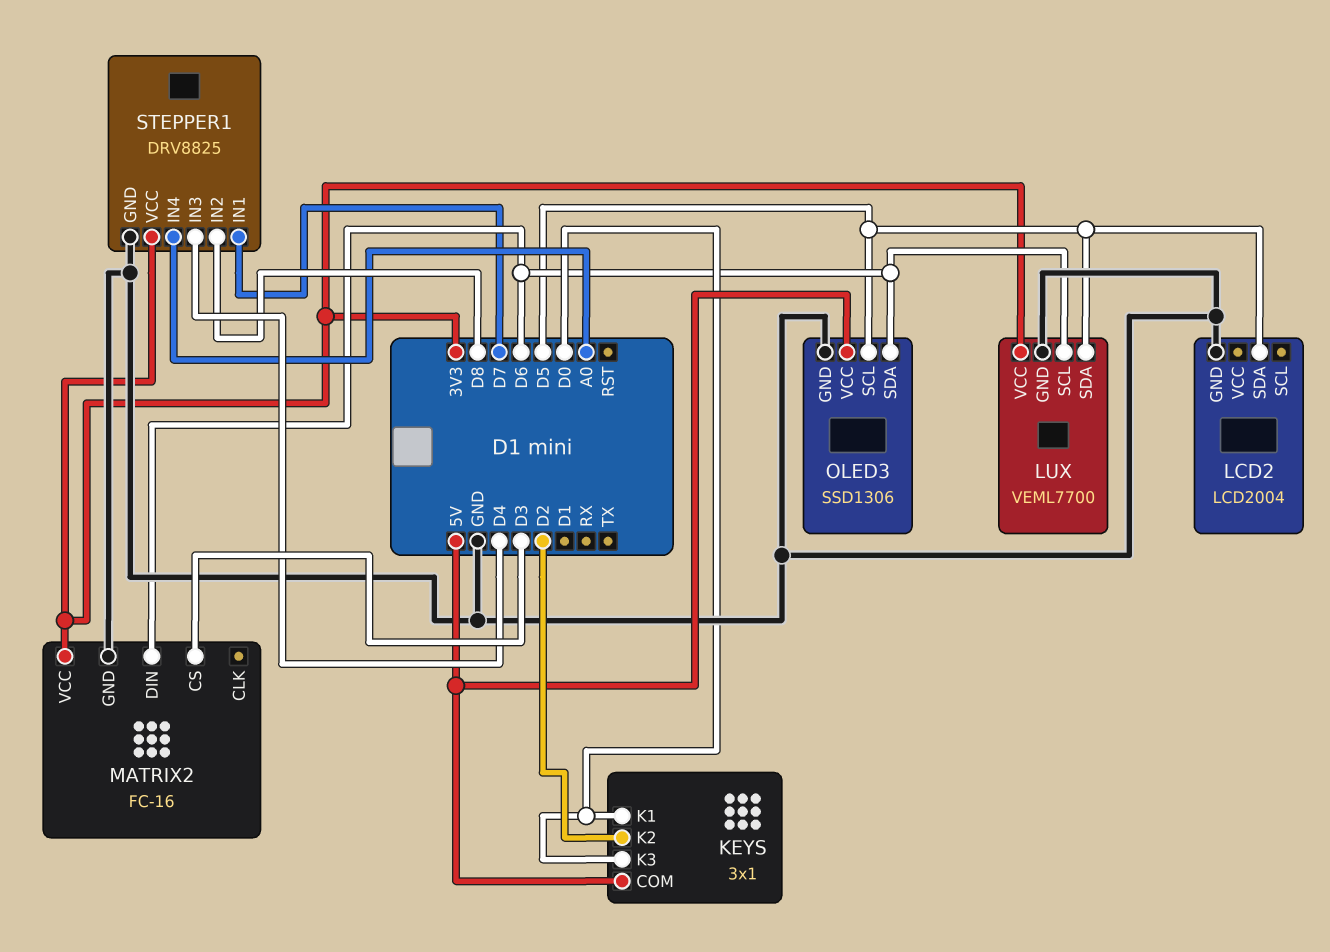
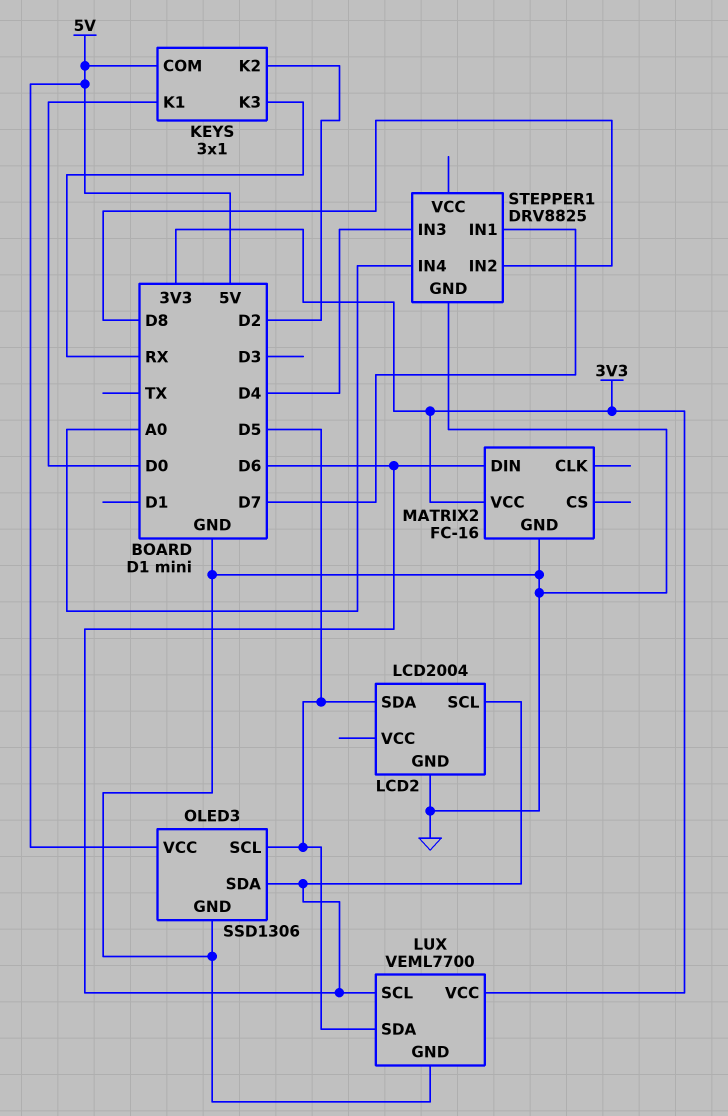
KEYS pin K3: D0 -> RX
LCD2 pin SCL: none -> D6
MATRIX2 pin CS: D3 -> none
STEPPER1 pin VCC: 3V3 -> none

